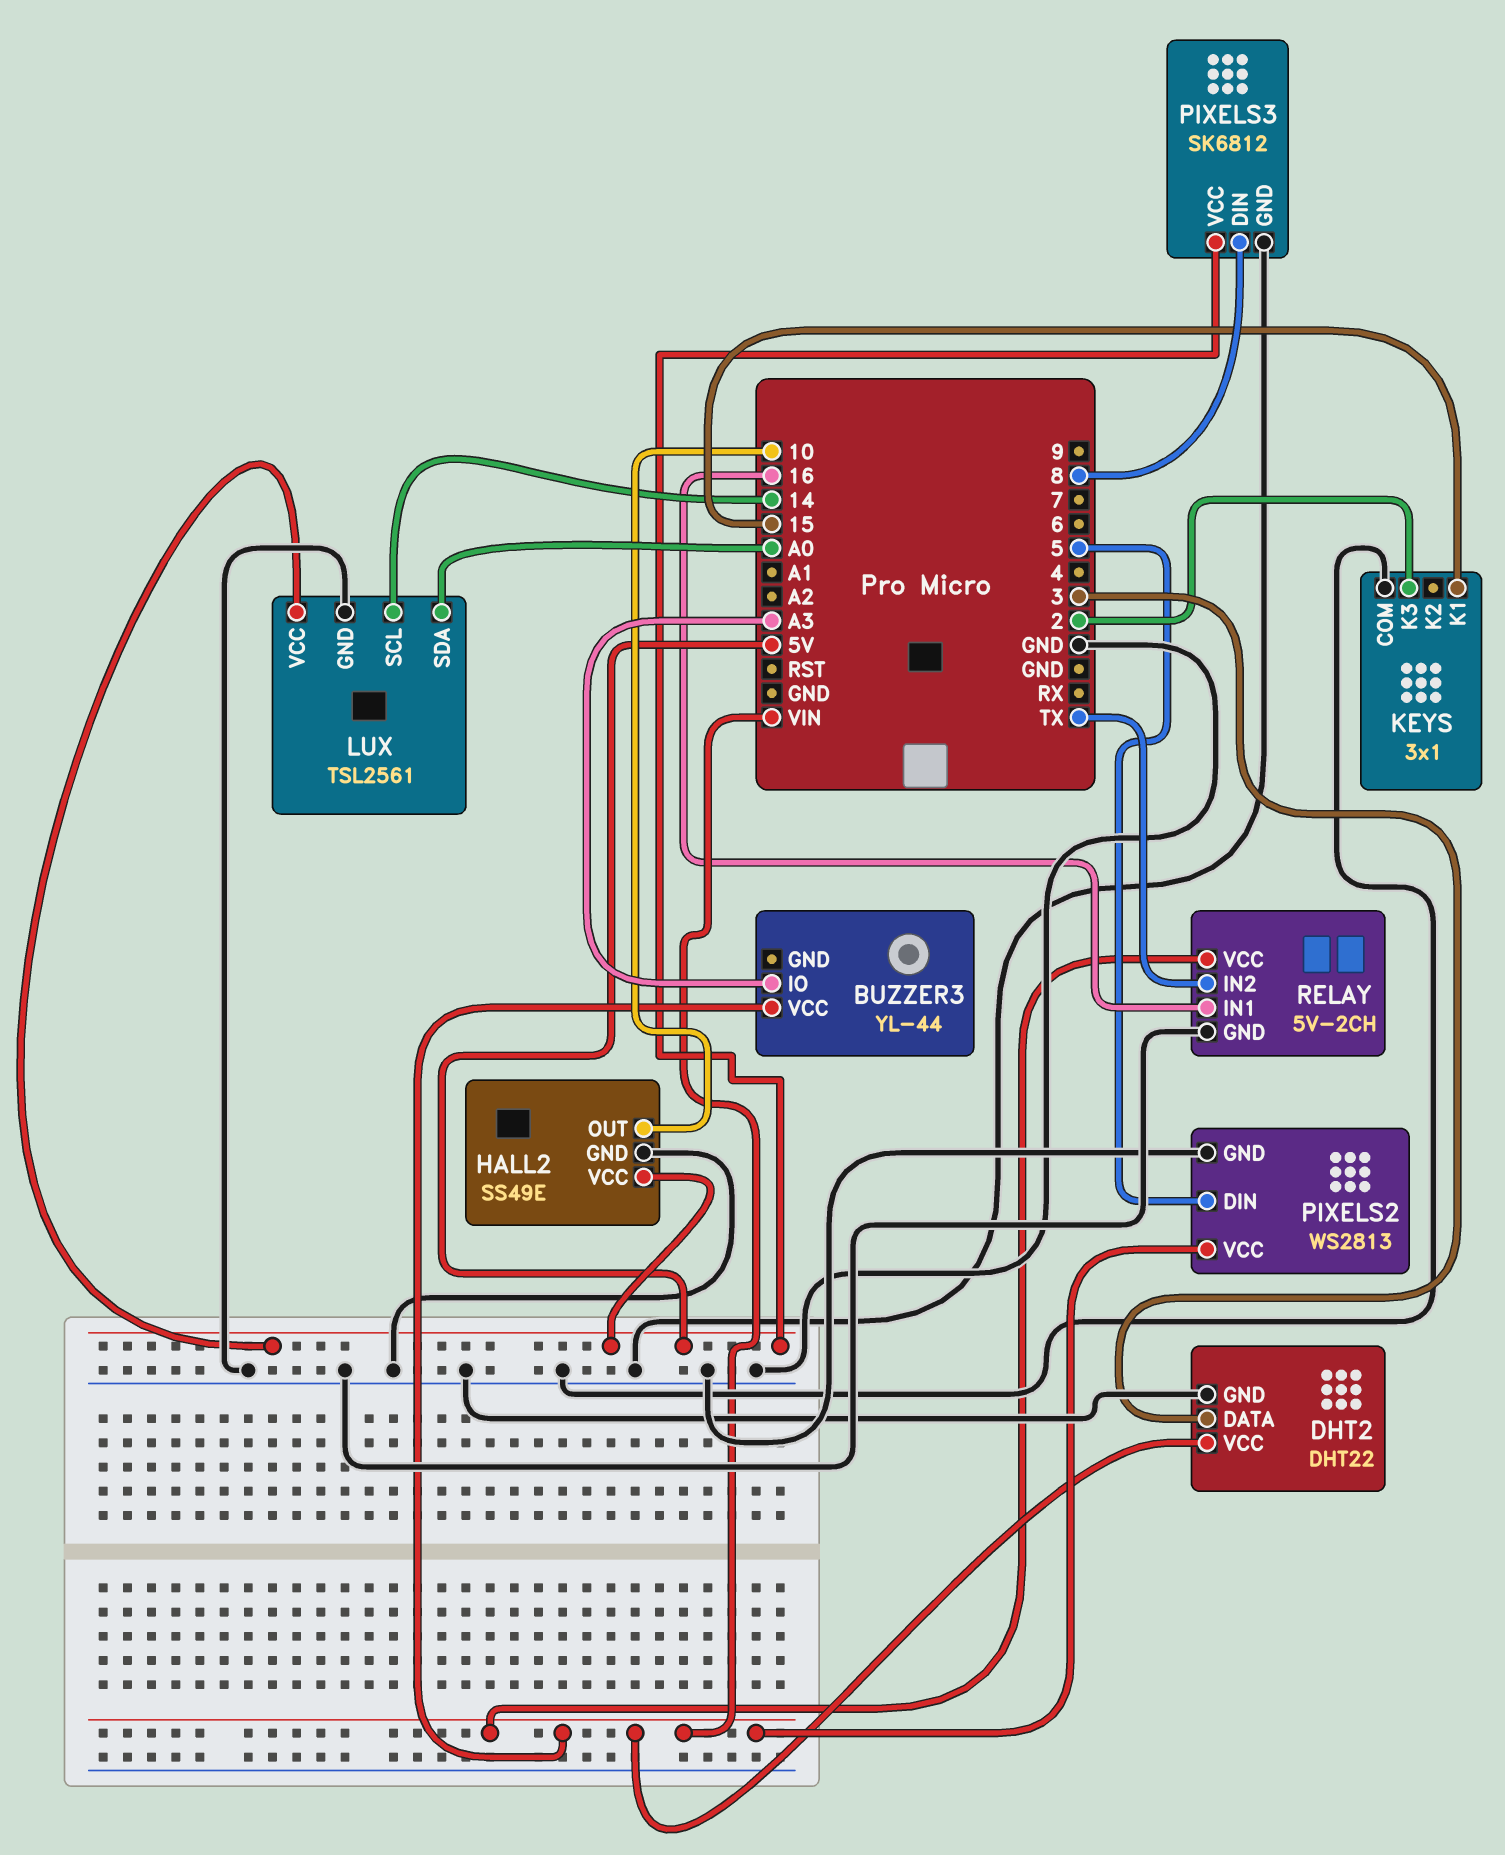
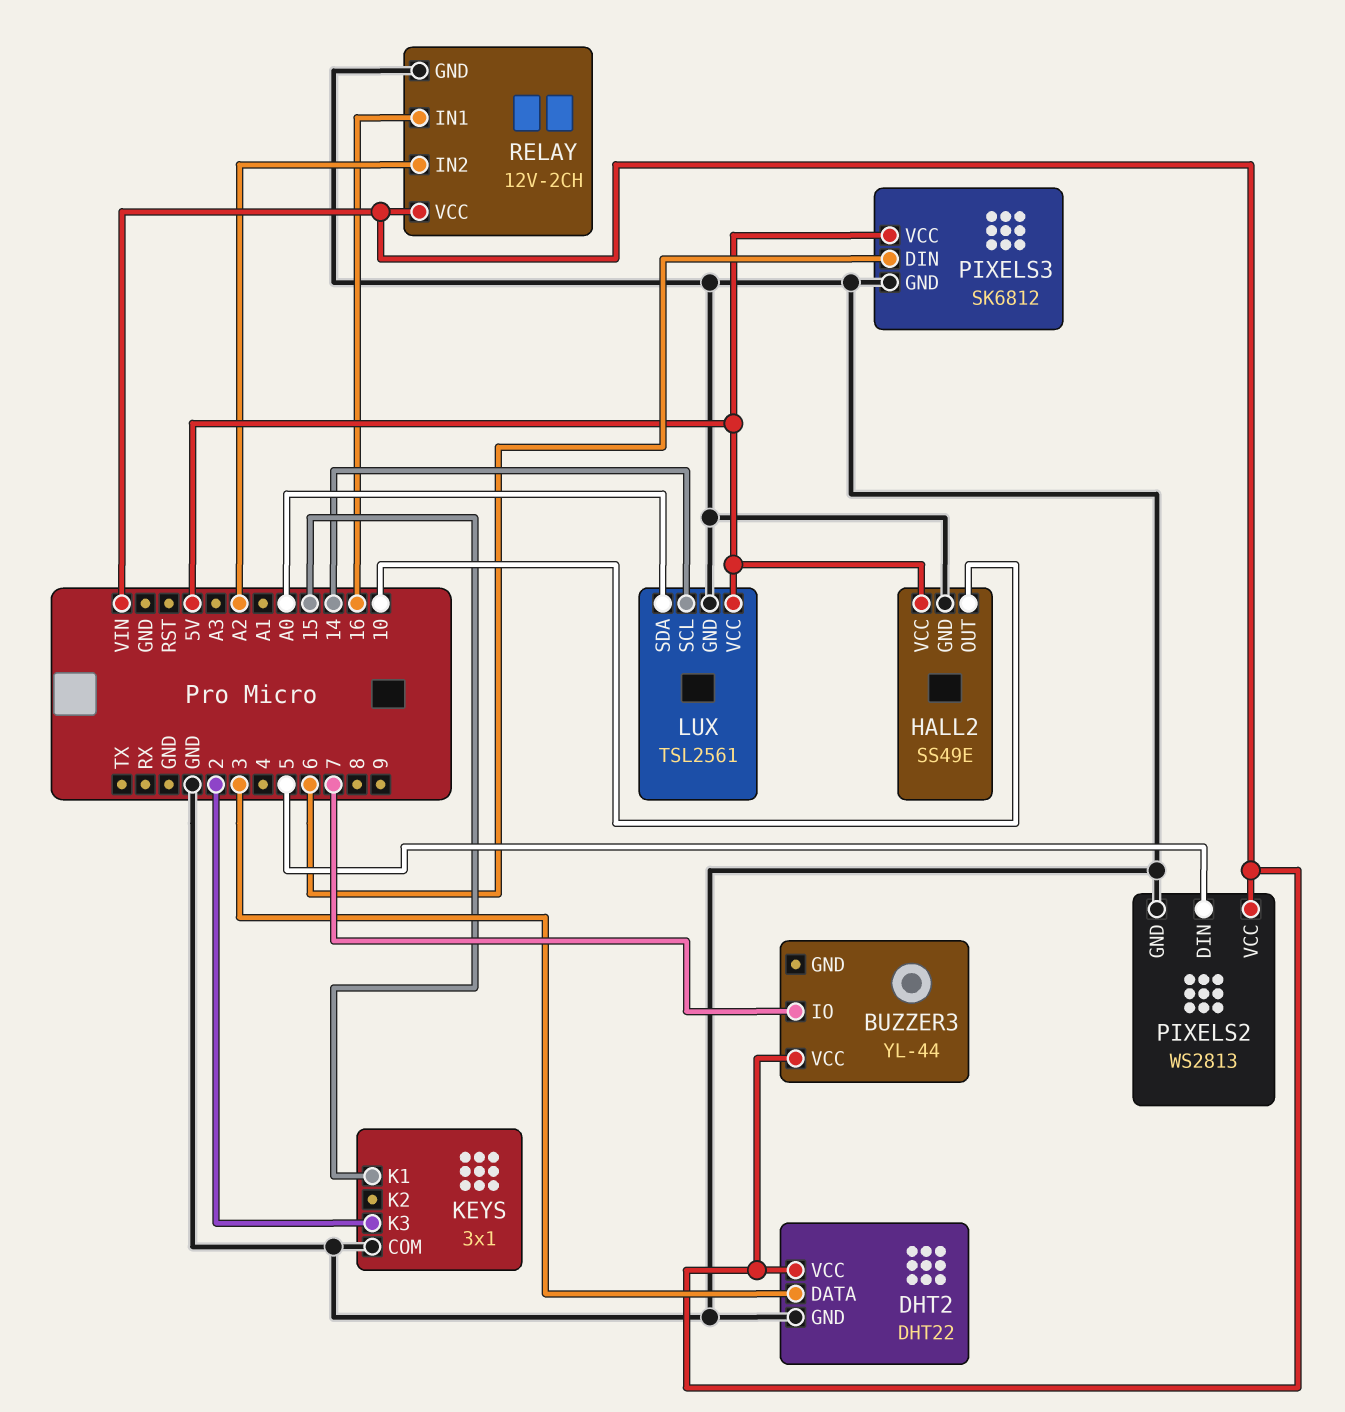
BUZZER3 pin IO: A3 -> 7
PIXELS3 pin DIN: 8 -> 6
RELAY: 5V-2CH -> 12V-2CH
RELAY pin IN2: TX -> A2

